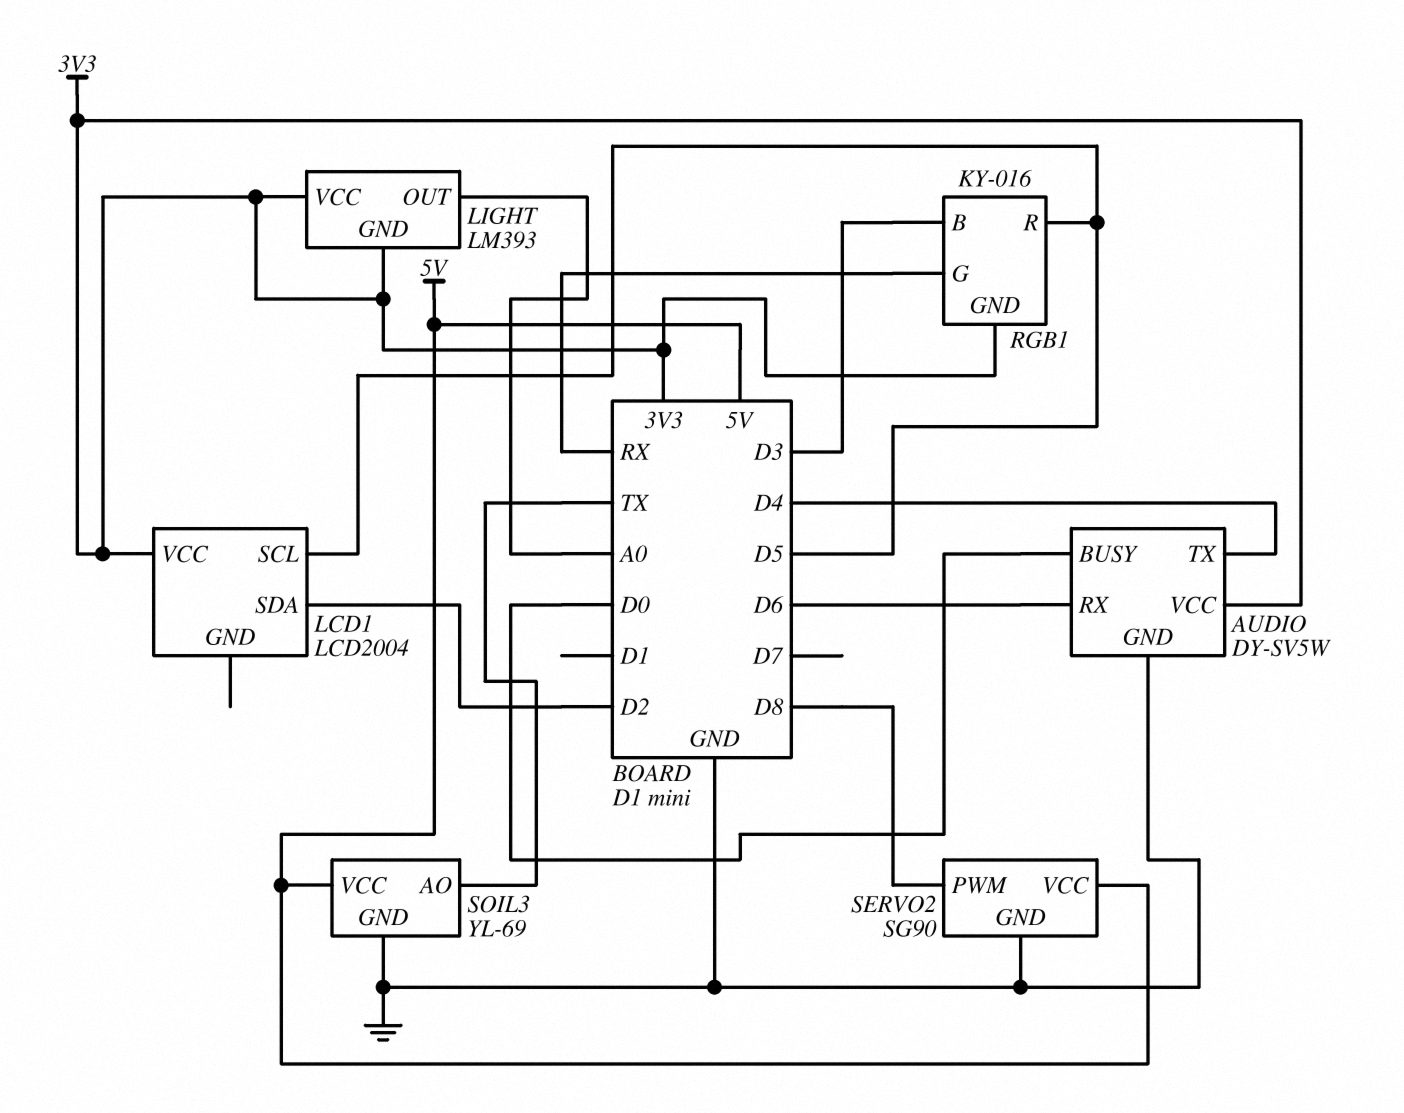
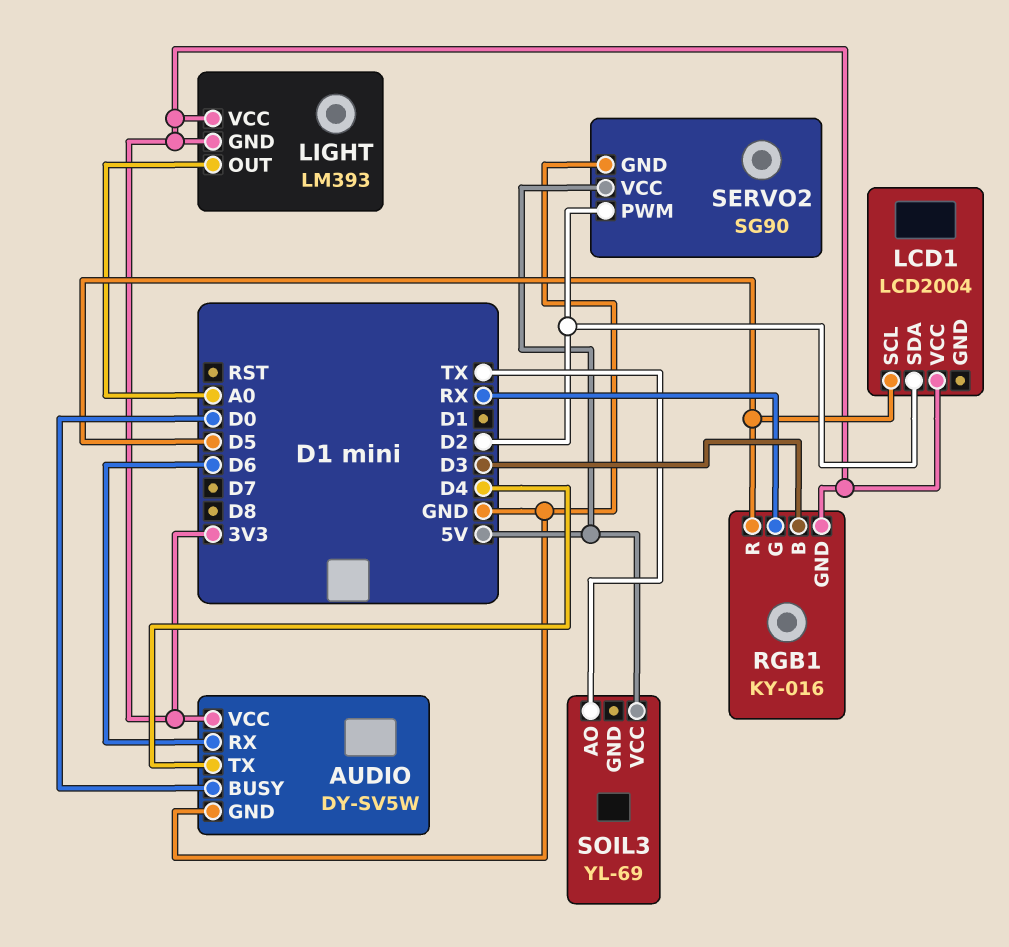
SERVO2 pin PWM: D8 -> D2
SOIL3 pin GND: GND -> none

